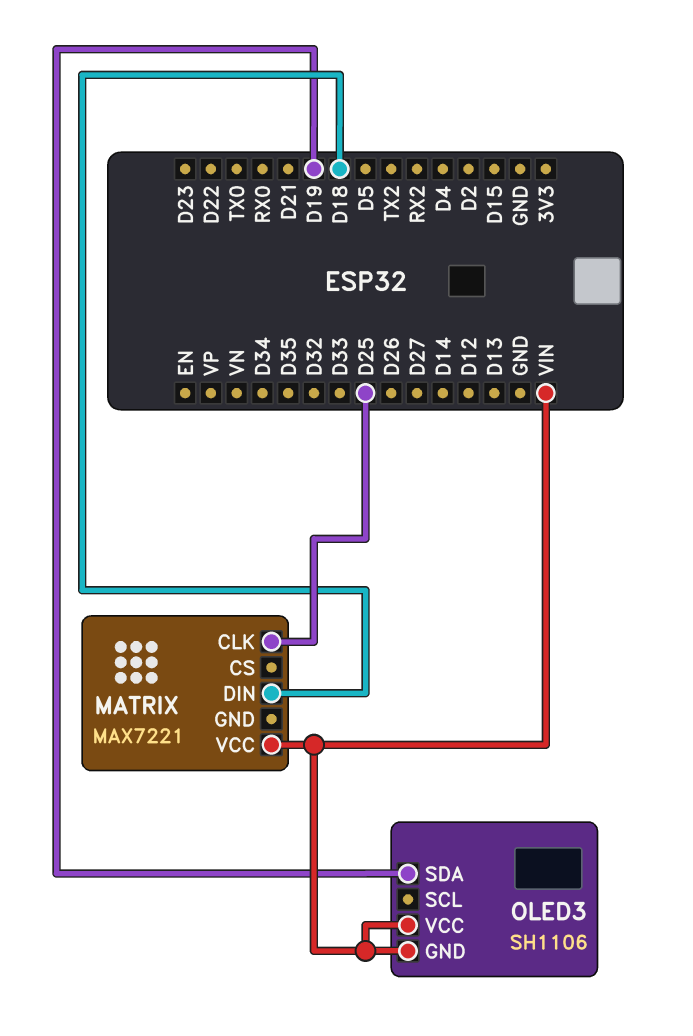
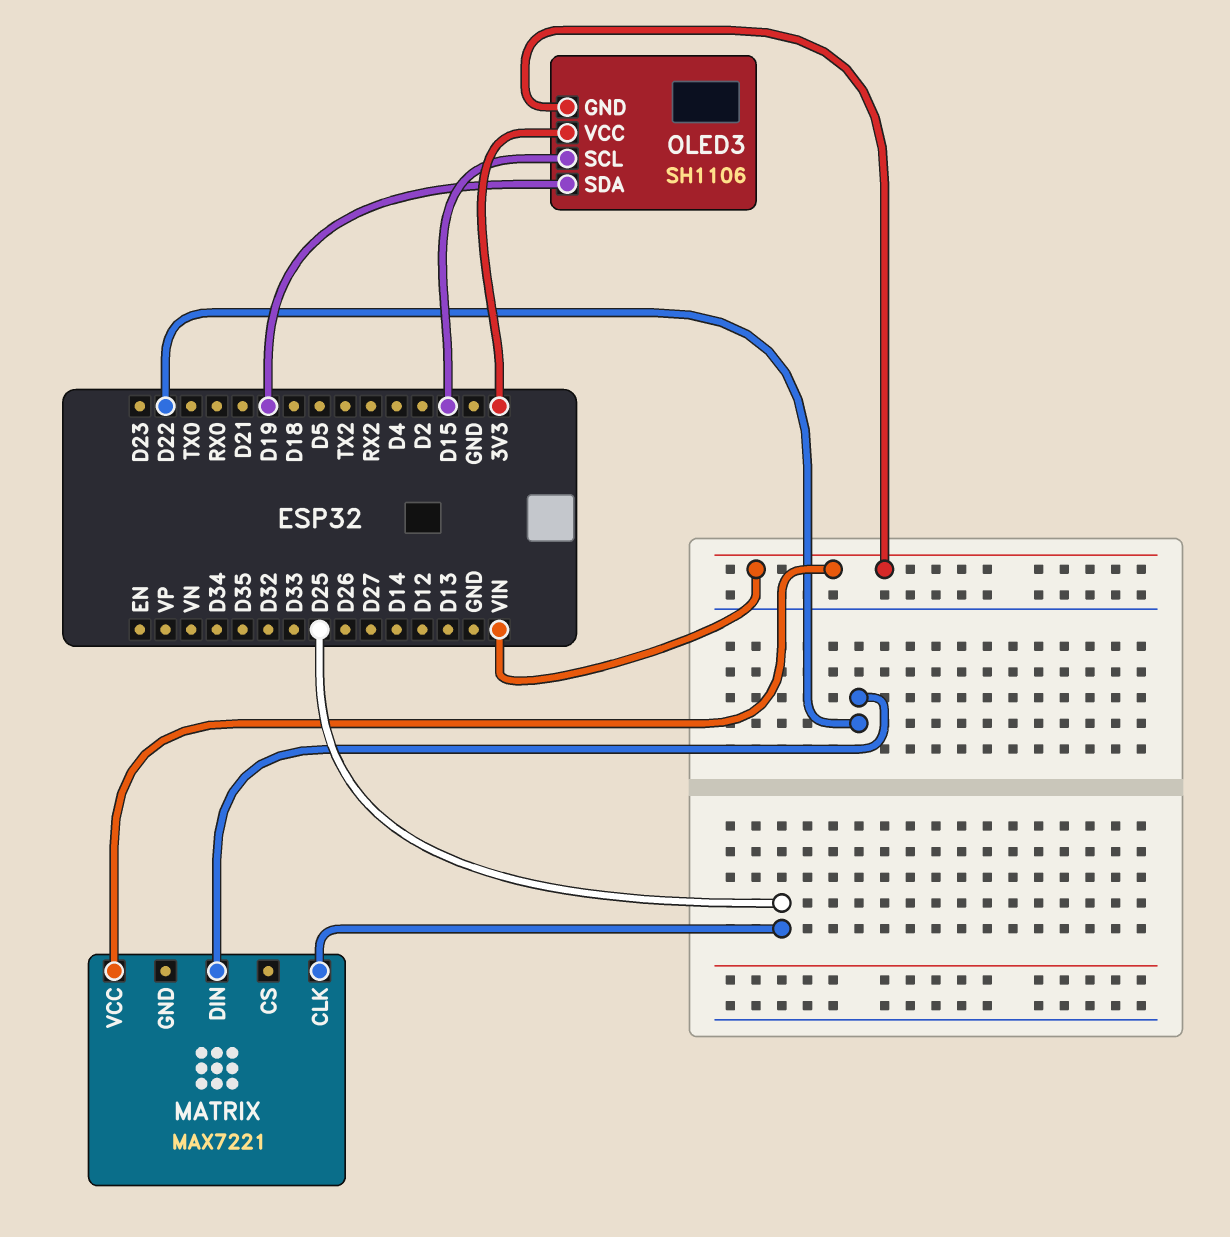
MATRIX pin DIN: D18 -> D22
OLED3 pin SCL: none -> D15
OLED3 pin VCC: VIN -> 3V3

